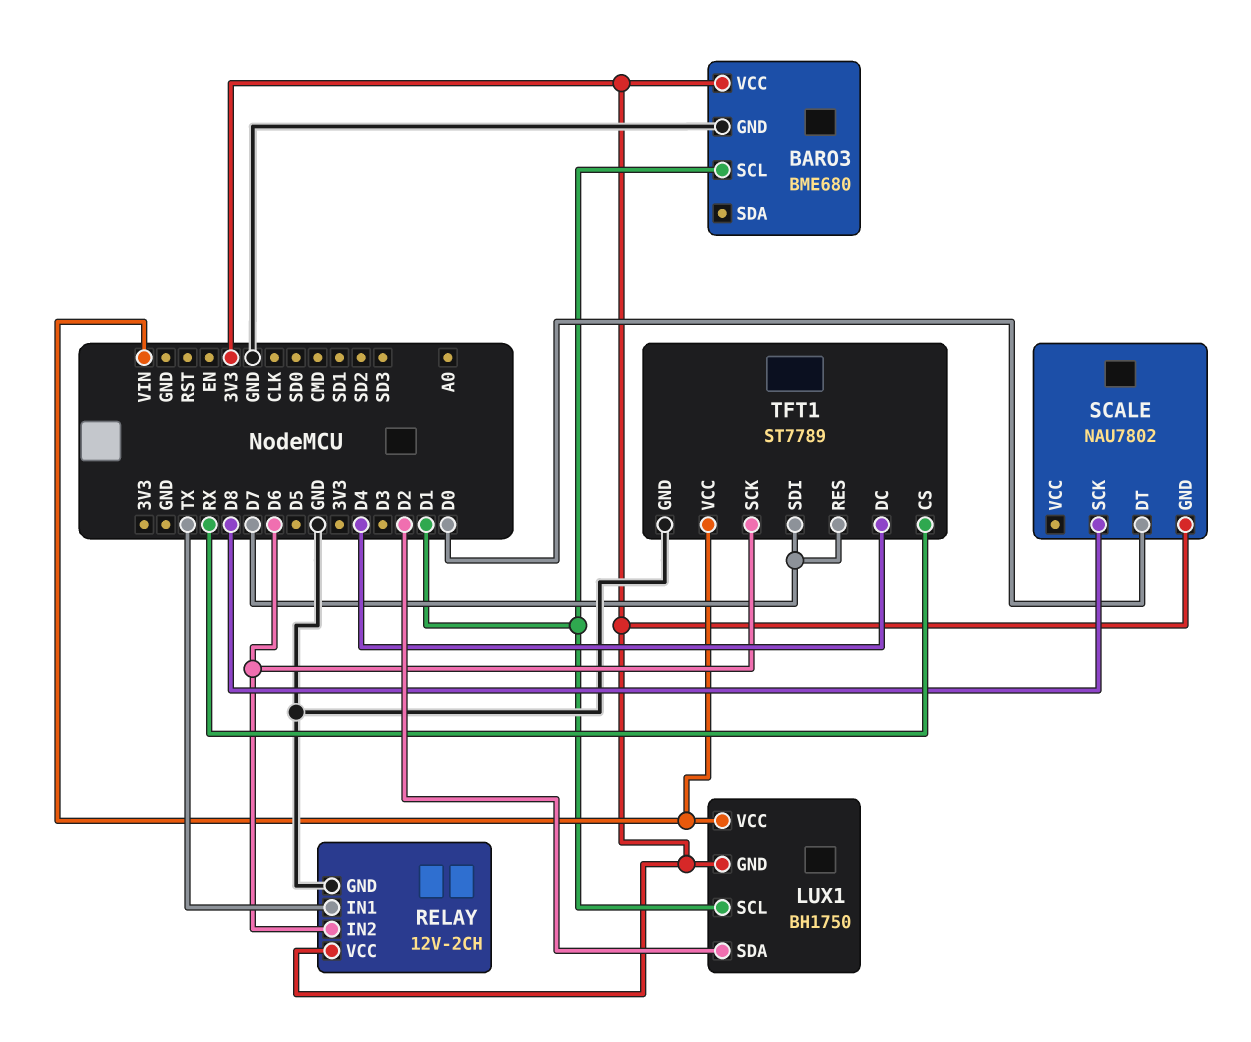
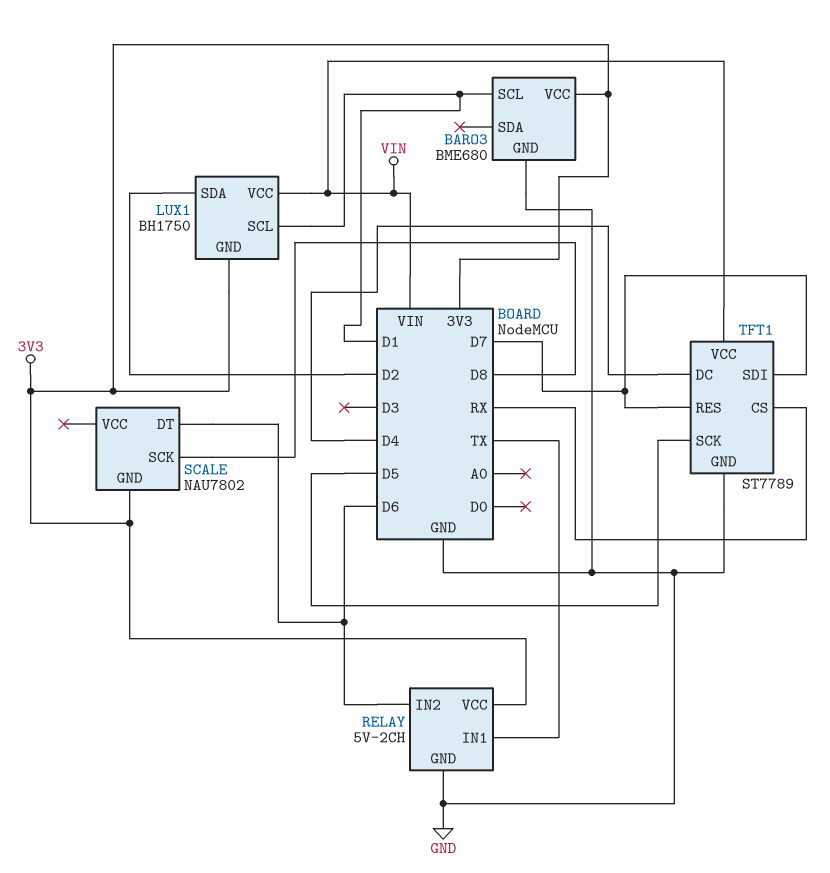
RELAY: 12V-2CH -> 5V-2CH
SCALE pin DT: D0 -> D6
TFT1 pin SCK: D6 -> D5

